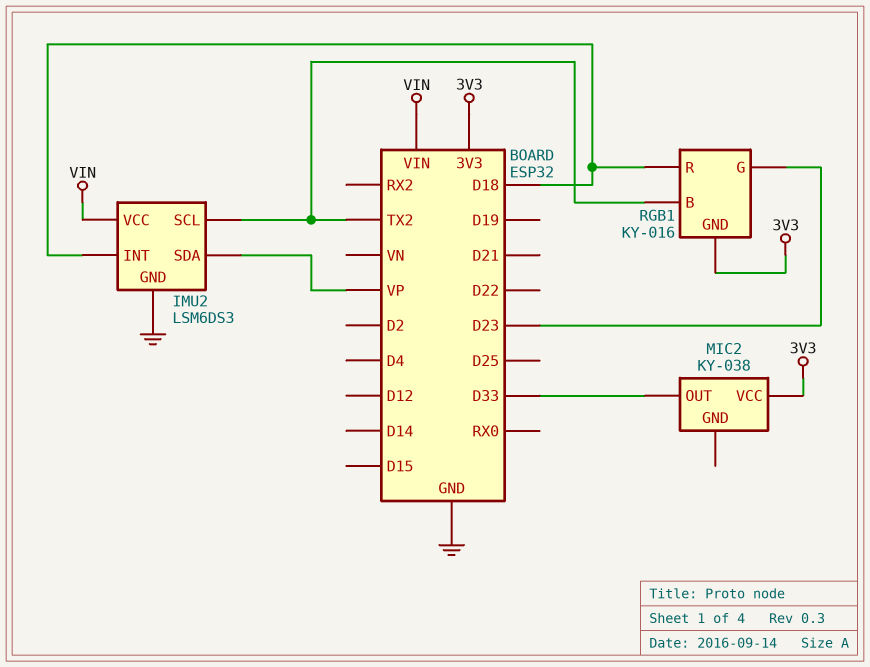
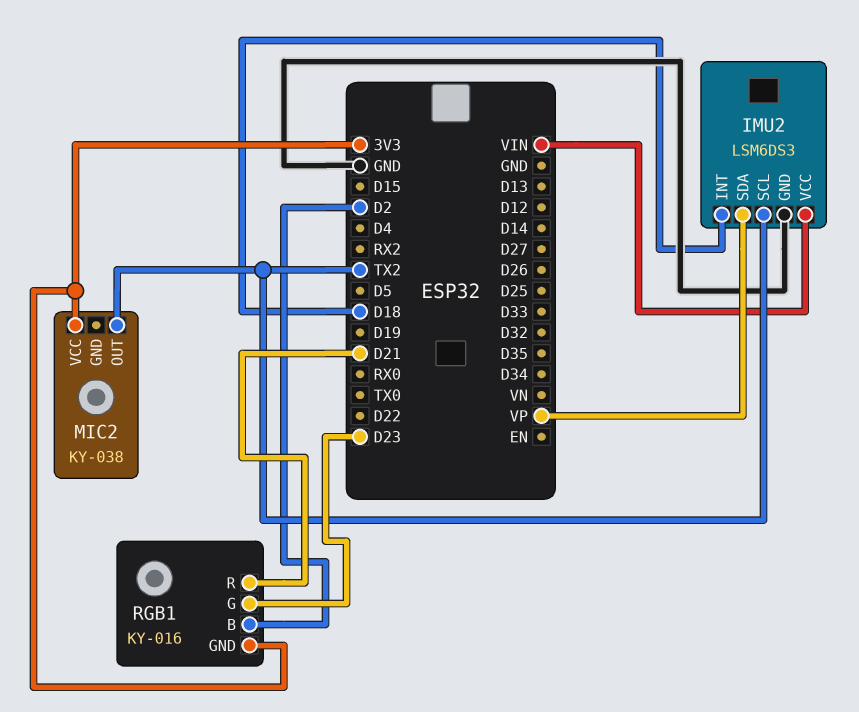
MIC2 pin OUT: D33 -> TX2
RGB1 pin B: TX2 -> D2
RGB1 pin R: D18 -> D21

